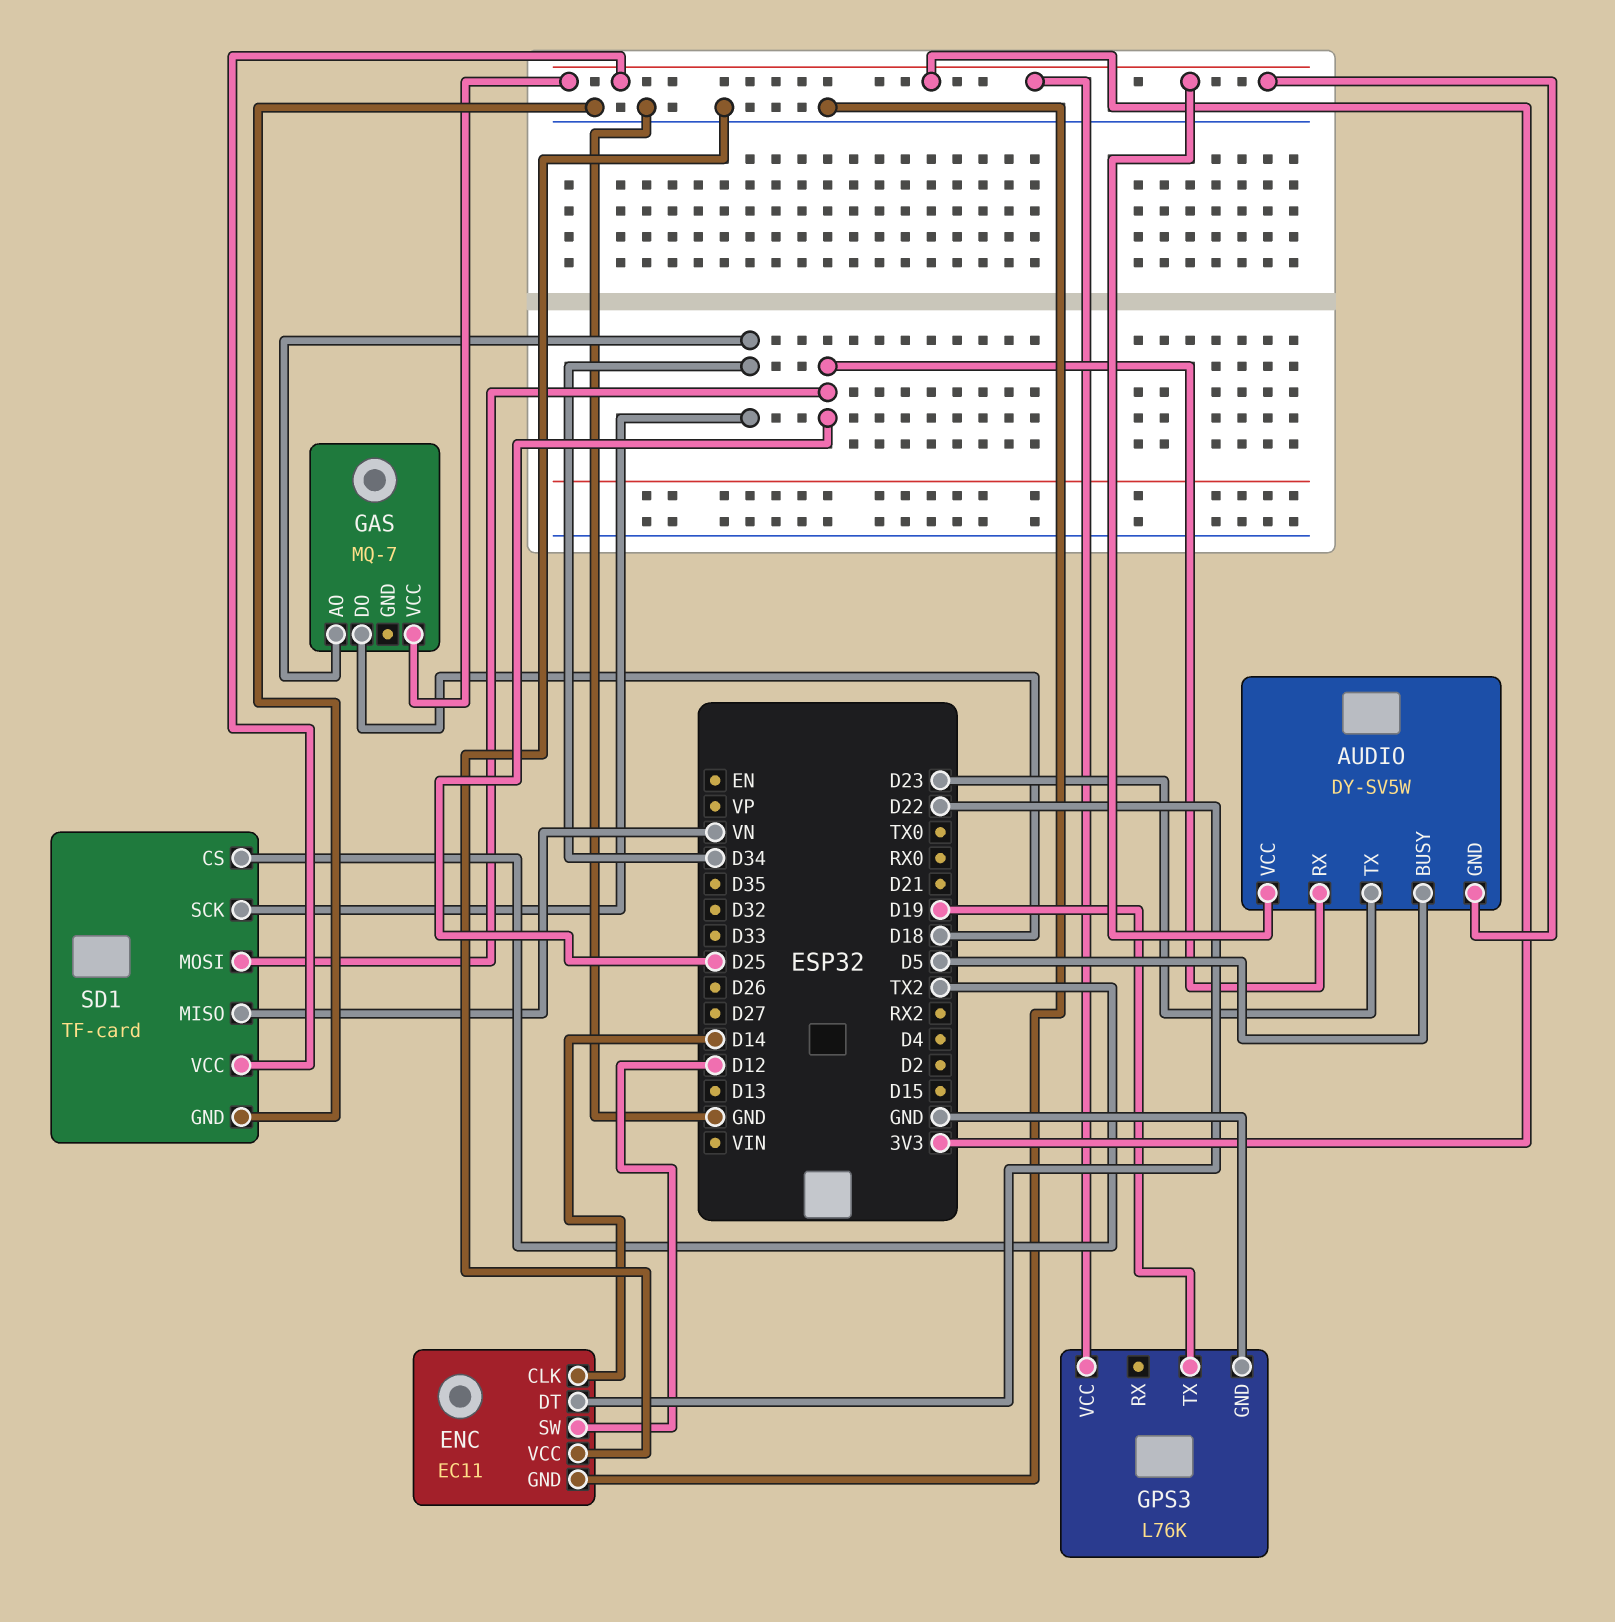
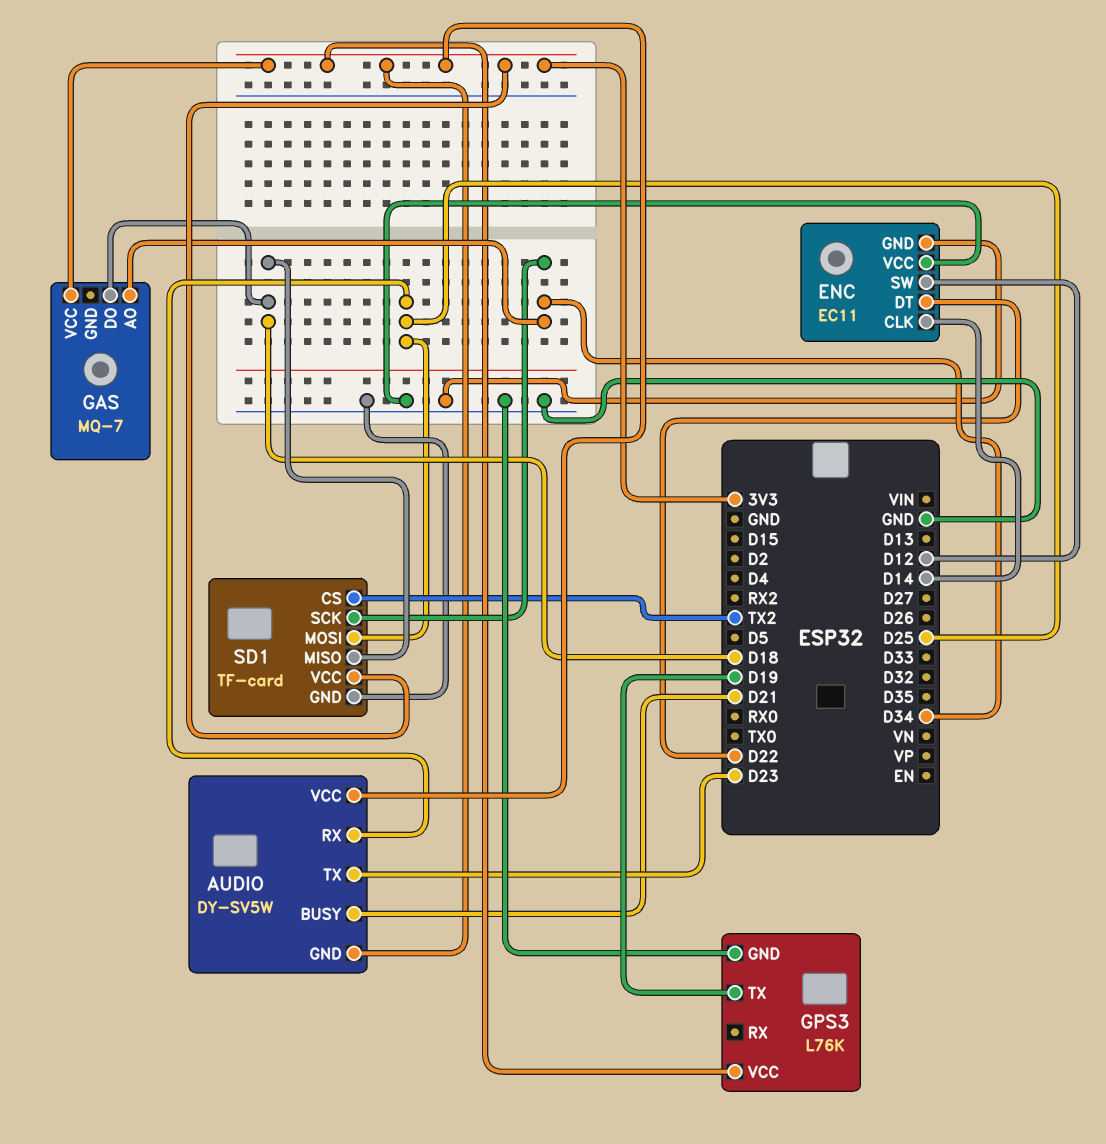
AUDIO pin BUSY: D5 -> D21
SD1 pin MISO: VN -> D18

